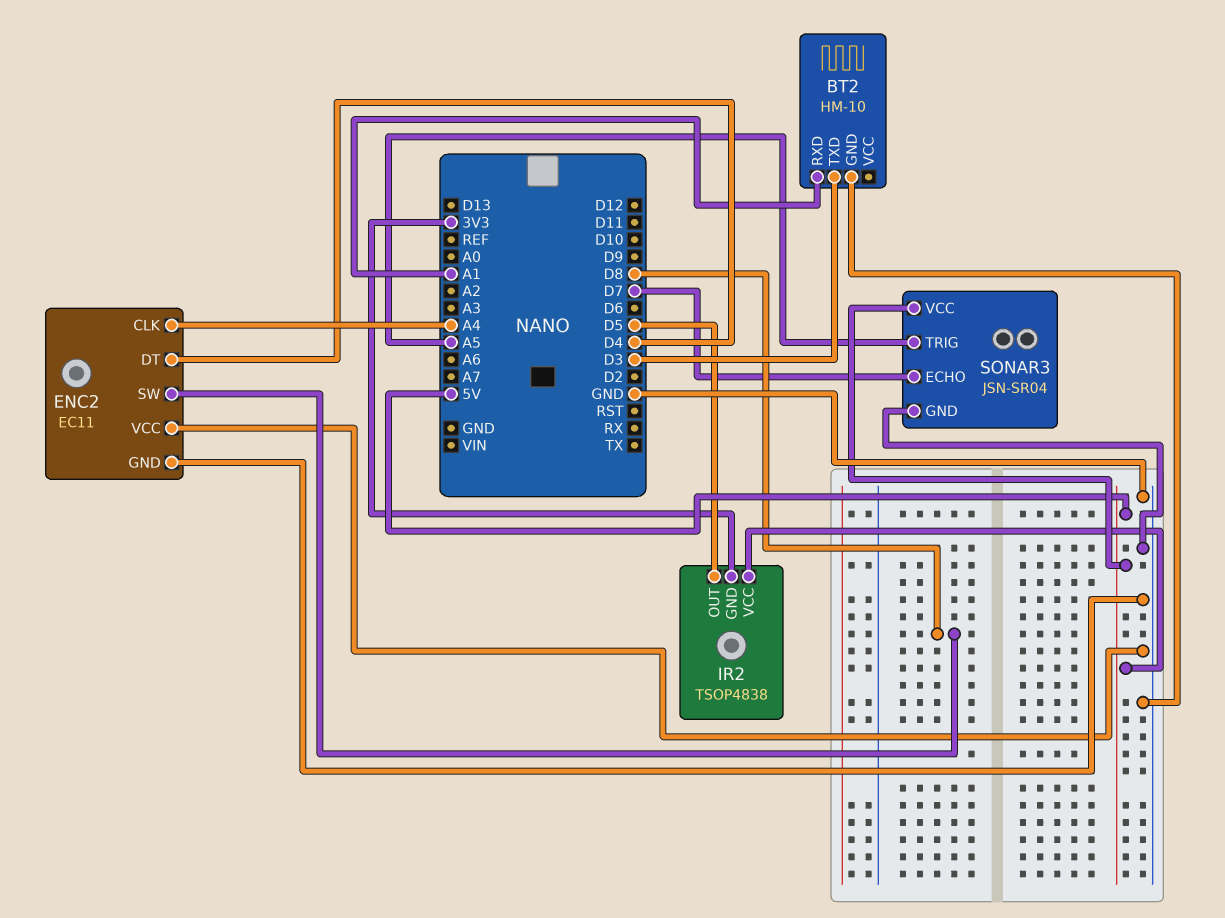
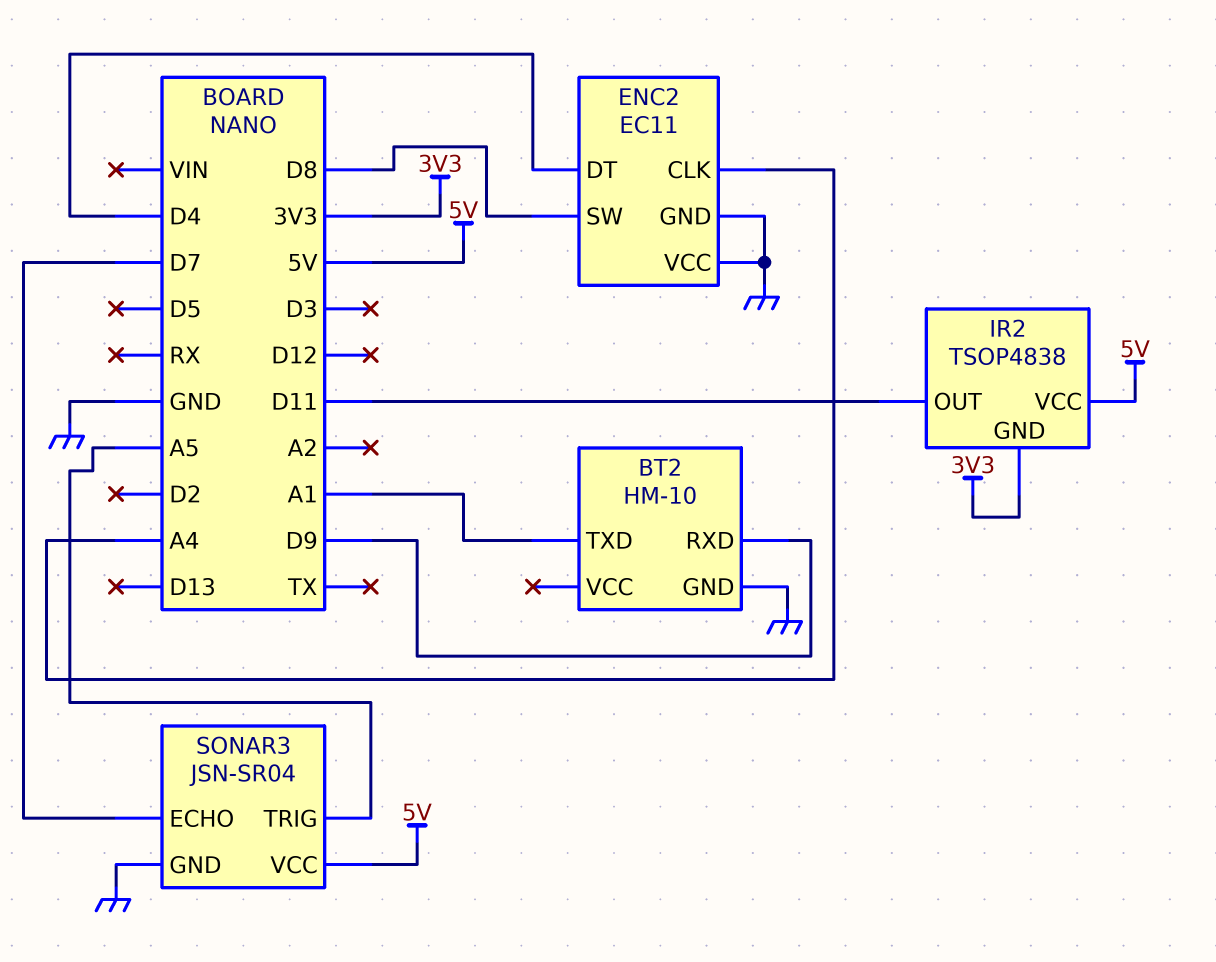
BT2 pin RXD: A1 -> D9
BT2 pin TXD: D3 -> A1
IR2 pin OUT: D5 -> D11

